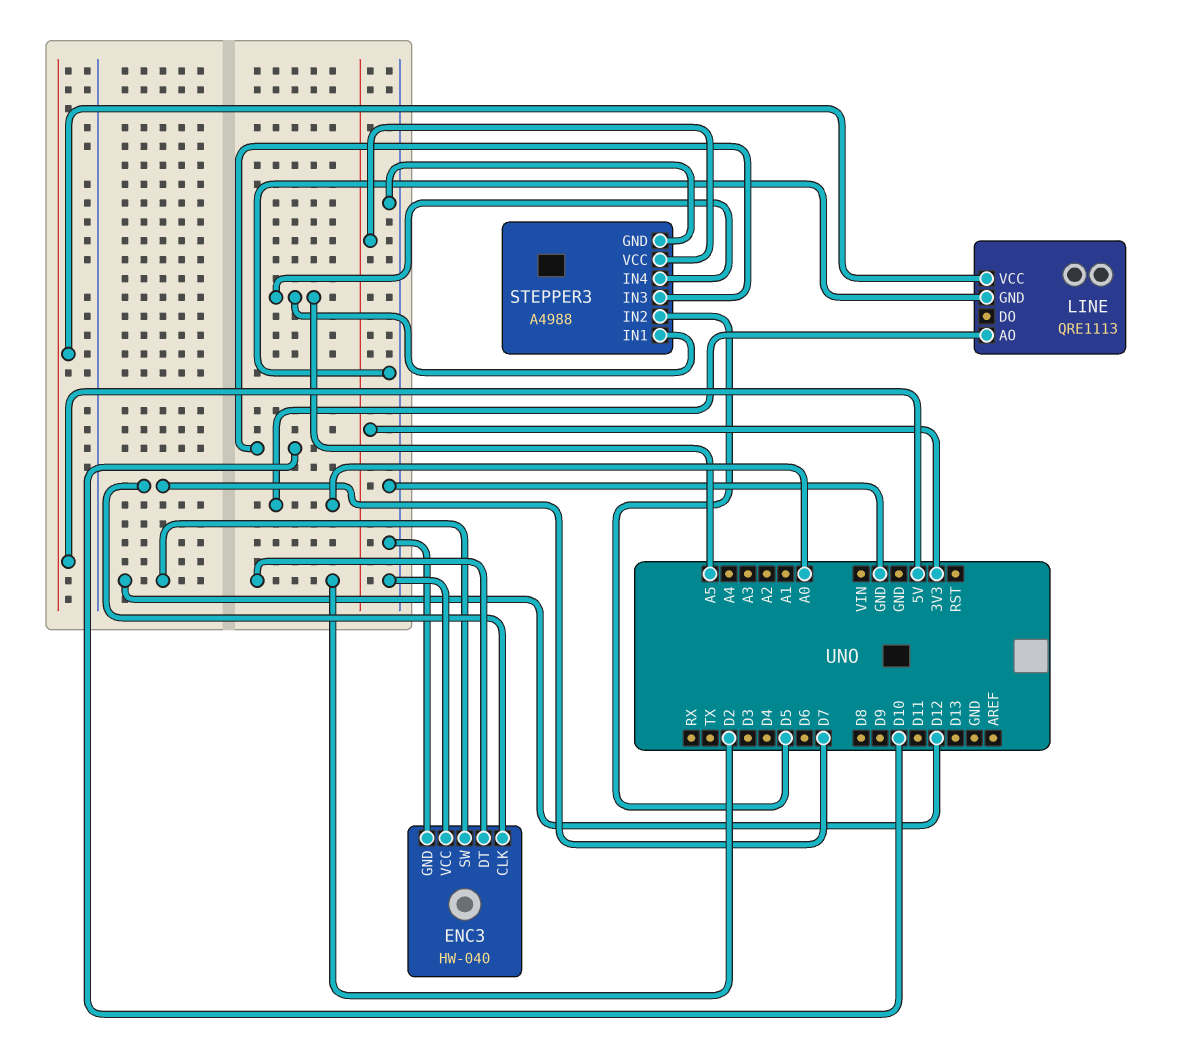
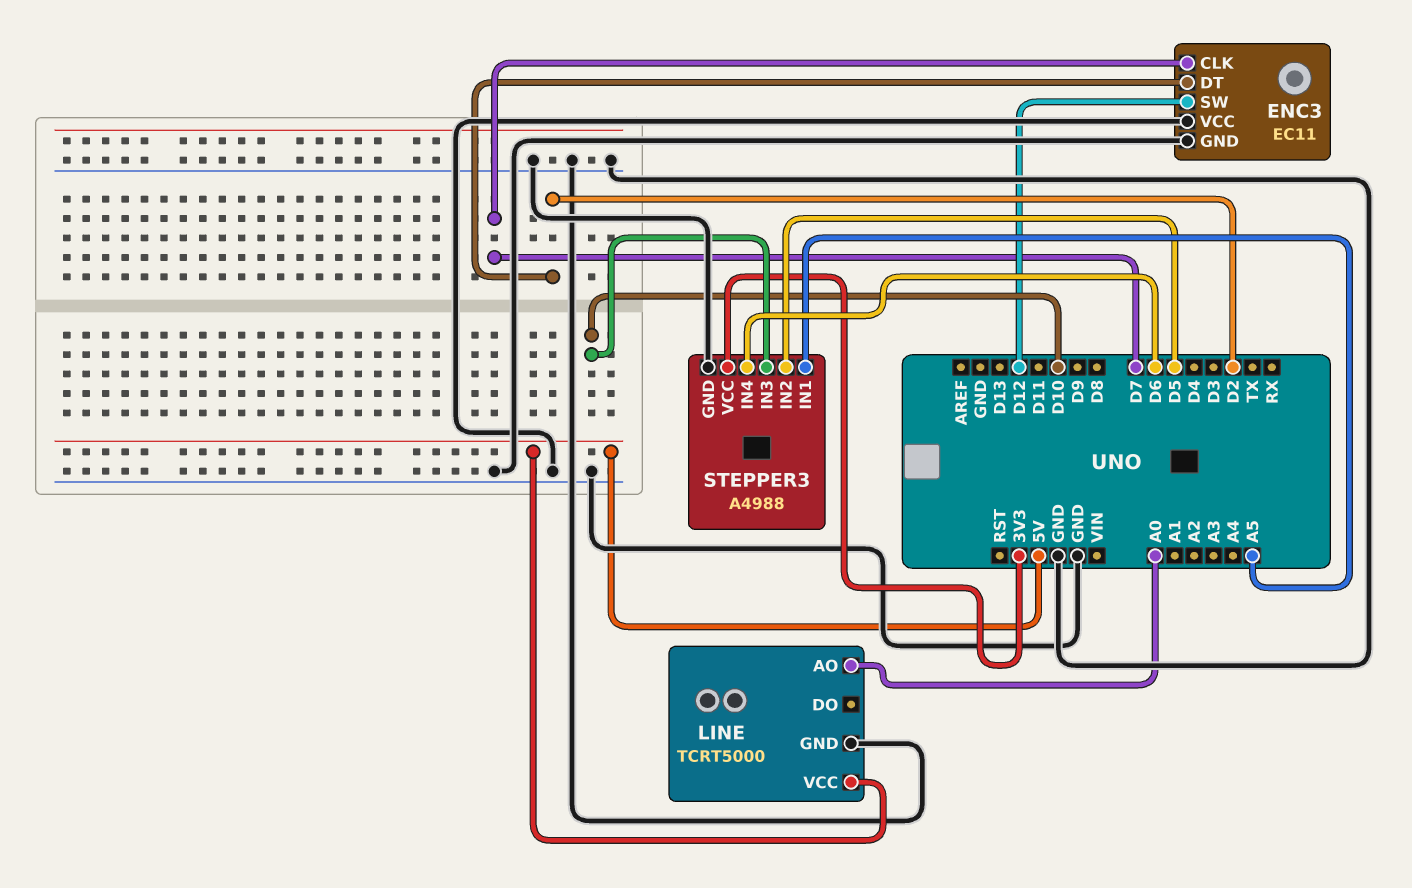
ENC3: HW-040 -> EC11
LINE: QRE1113 -> TCRT5000
STEPPER3 pin IN4: A5 -> D6

